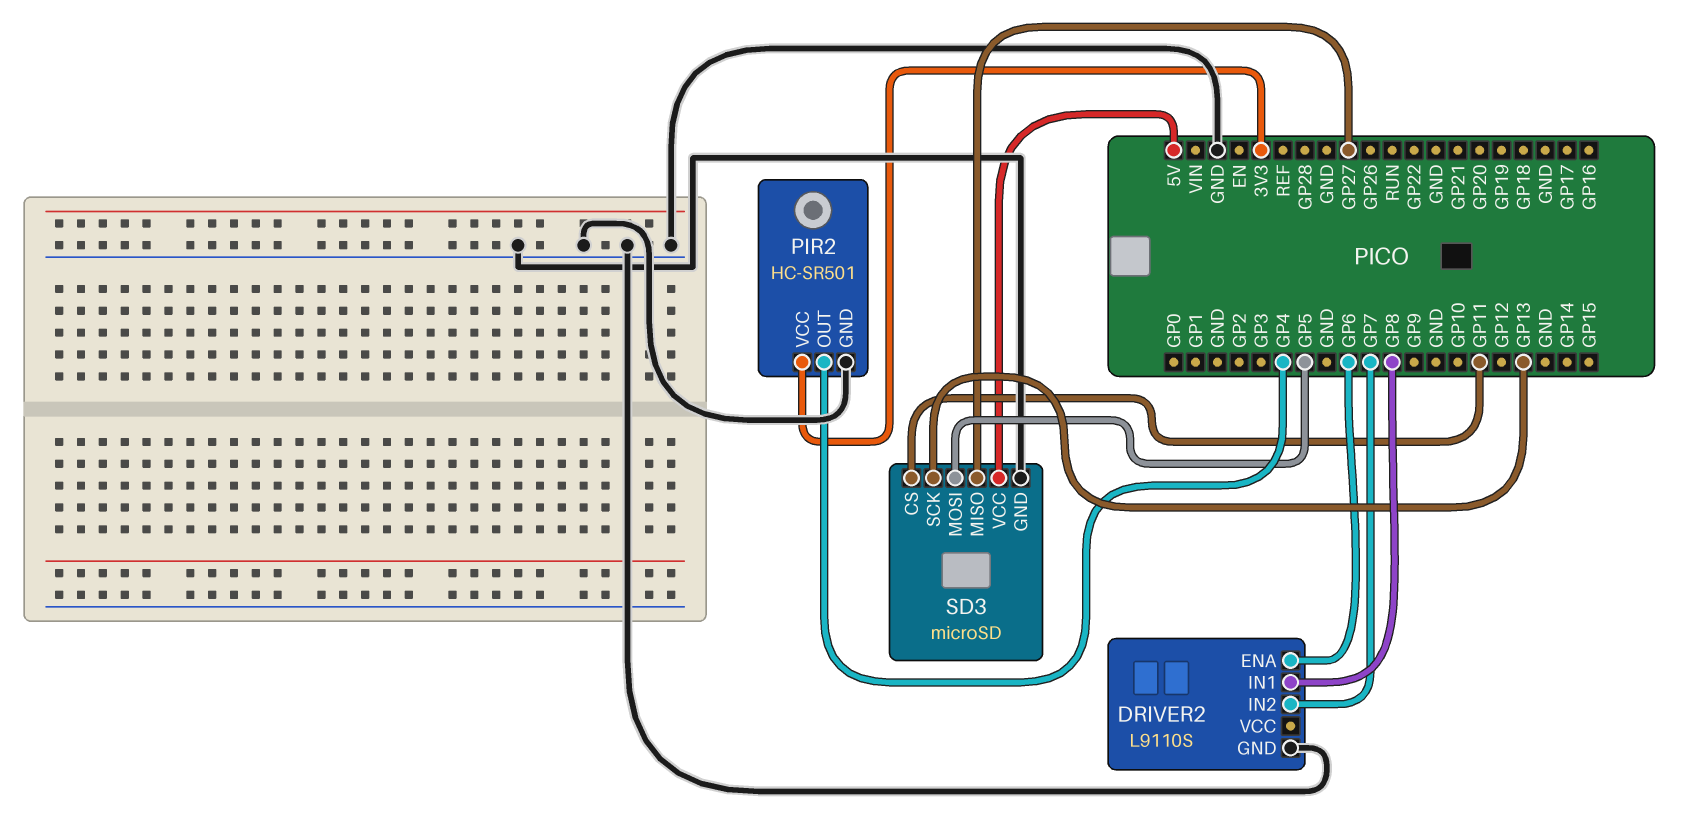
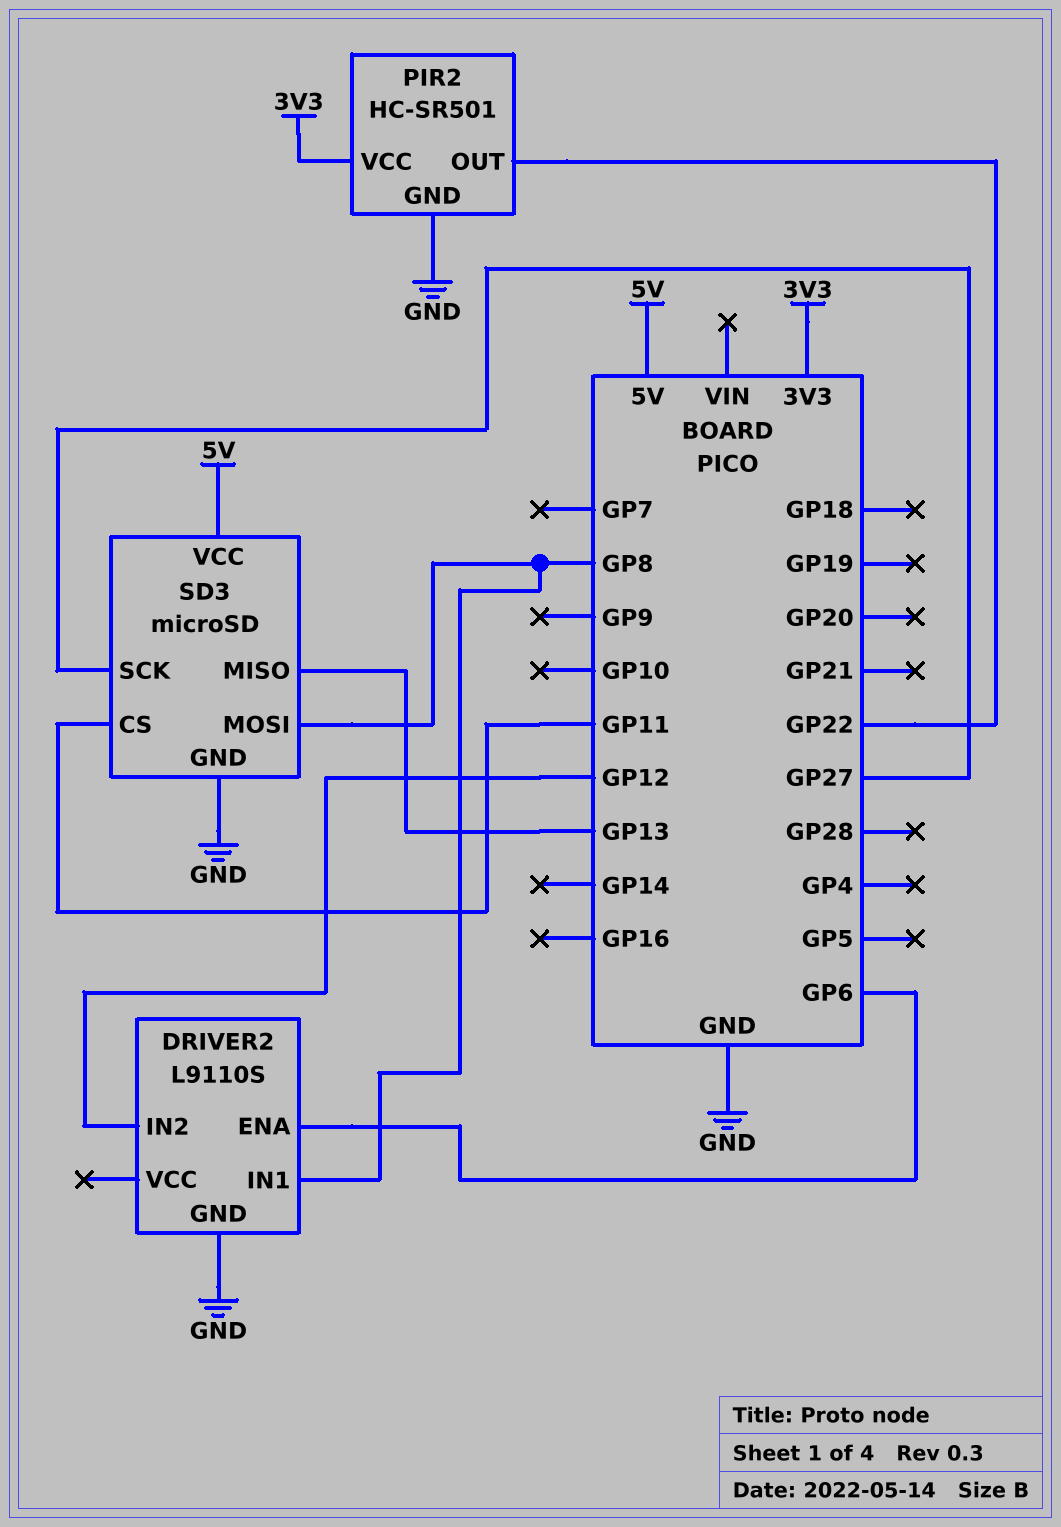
DRIVER2 pin IN2: GP7 -> GP12
PIR2 pin OUT: GP4 -> GP22
SD3 pin MISO: GP27 -> GP13
SD3 pin MOSI: GP5 -> GP8
SD3 pin SCK: GP13 -> GP27

